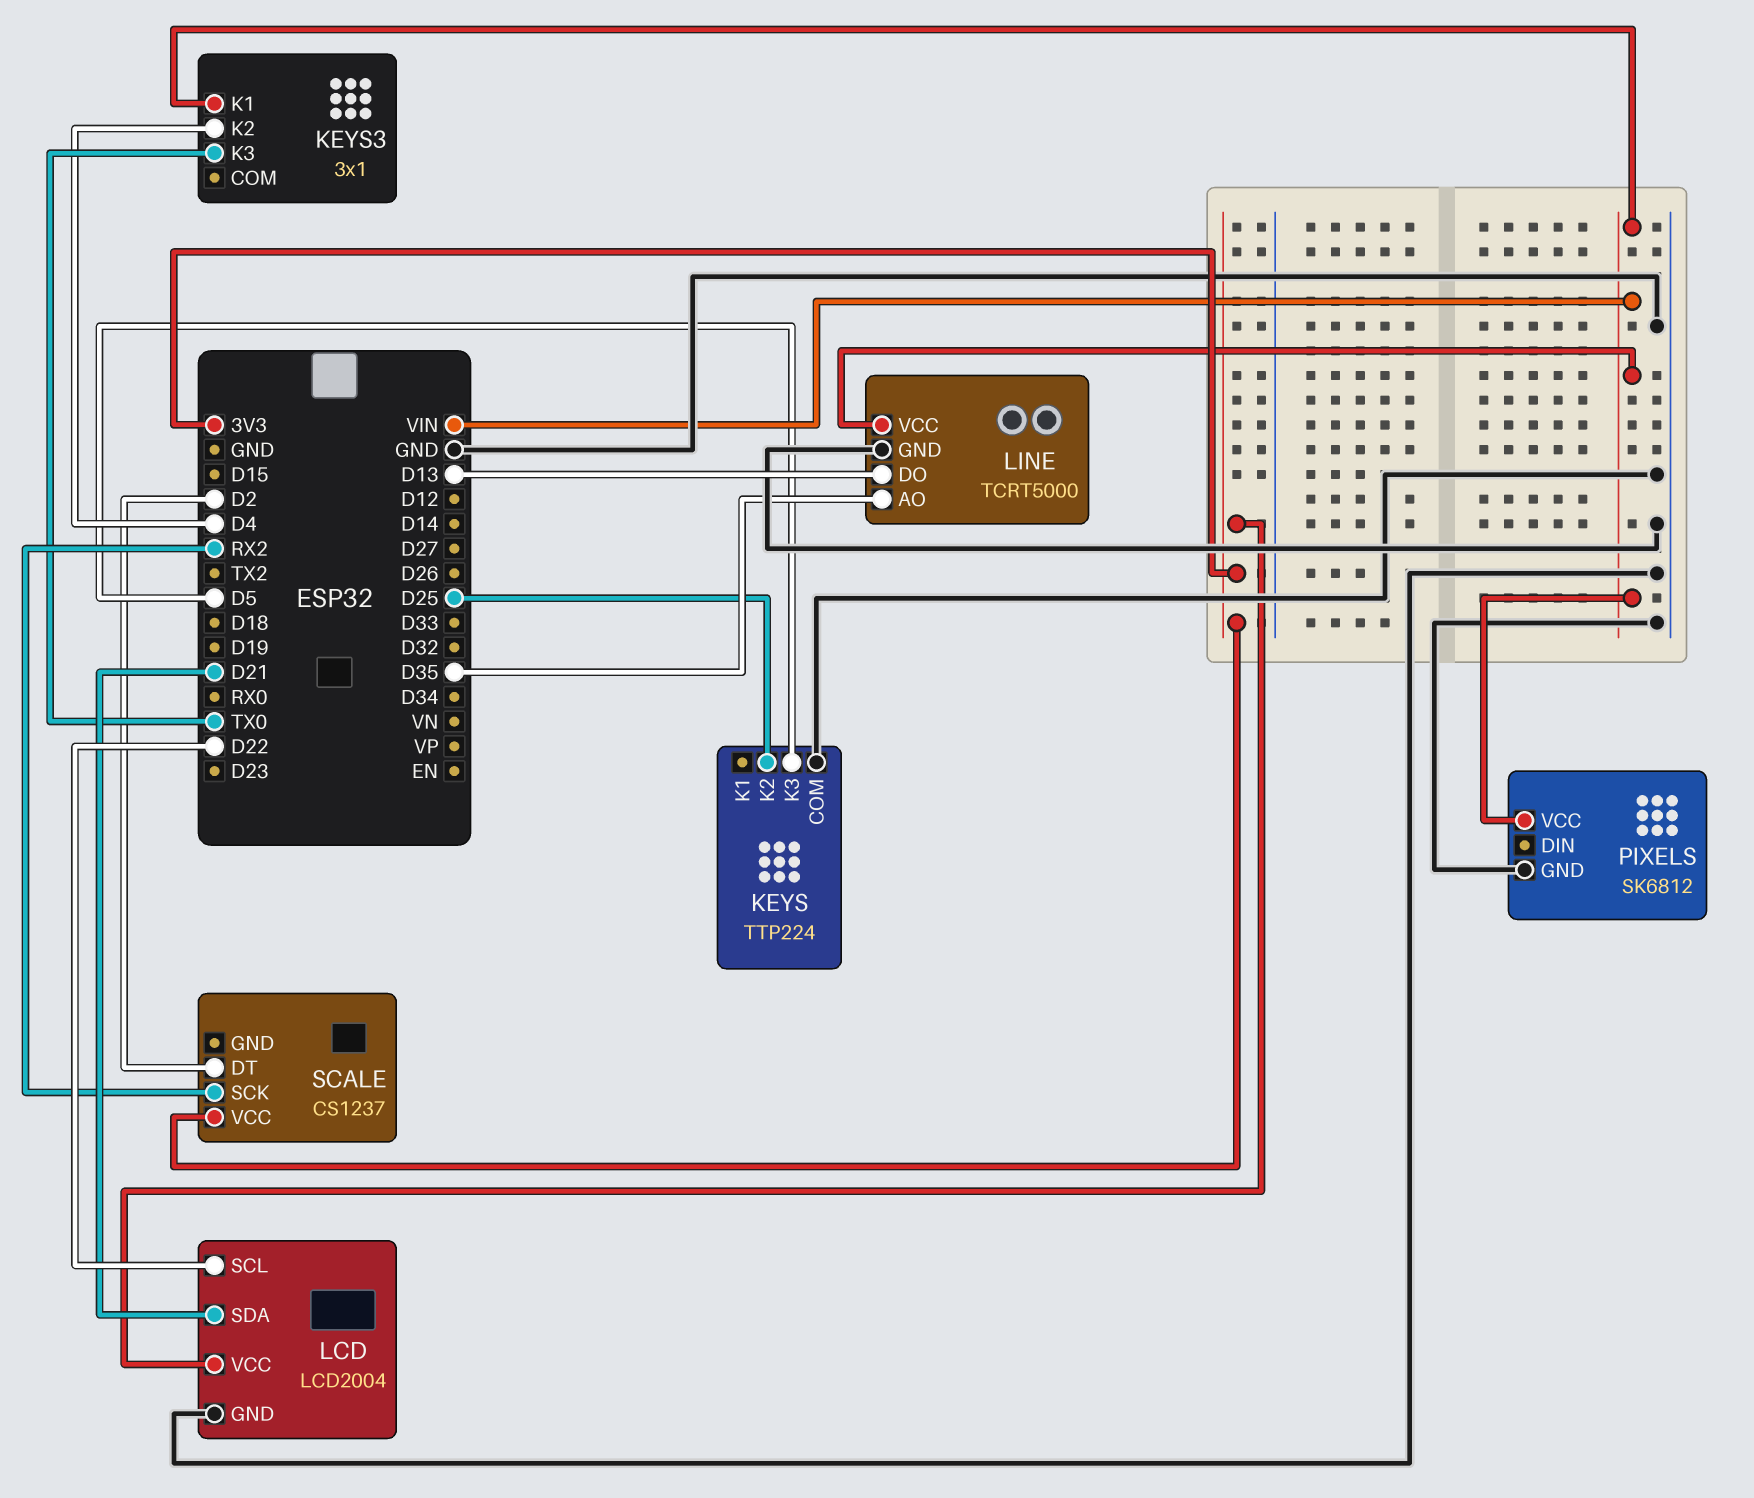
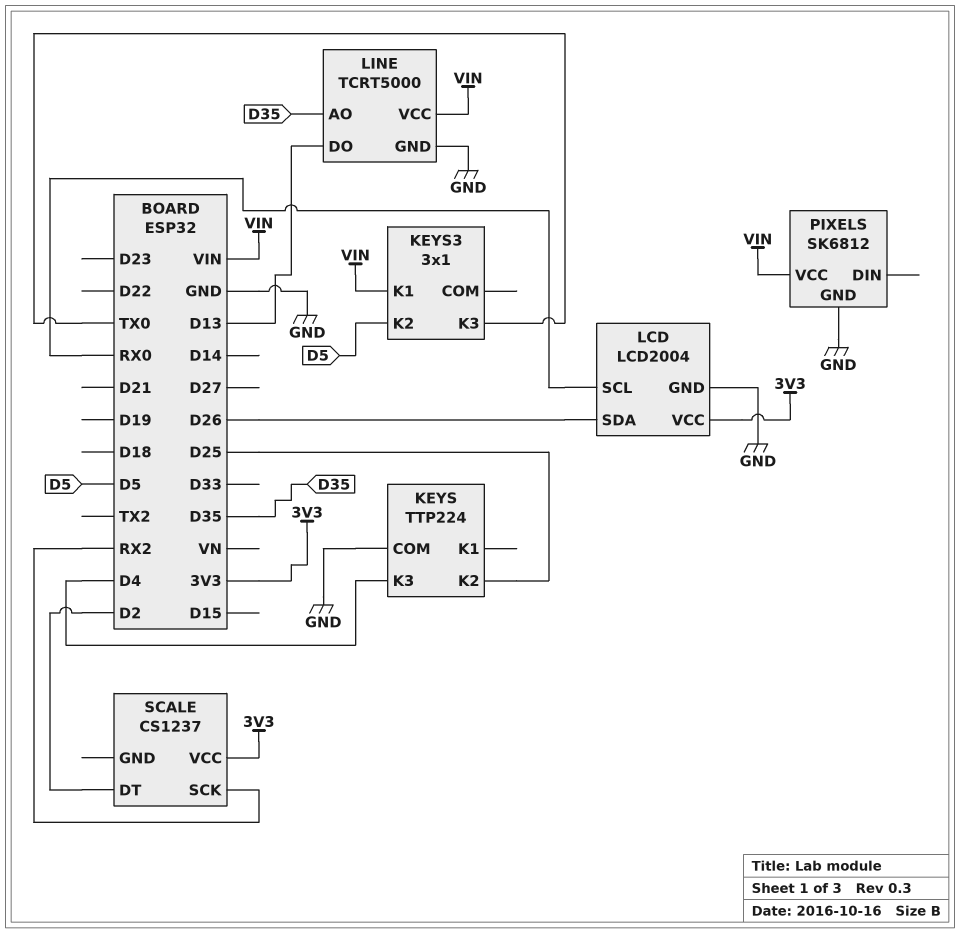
KEYS pin K3: D5 -> D4
KEYS3 pin K2: D4 -> D5
LCD pin SCL: D22 -> RX0
LCD pin SDA: D21 -> D26

